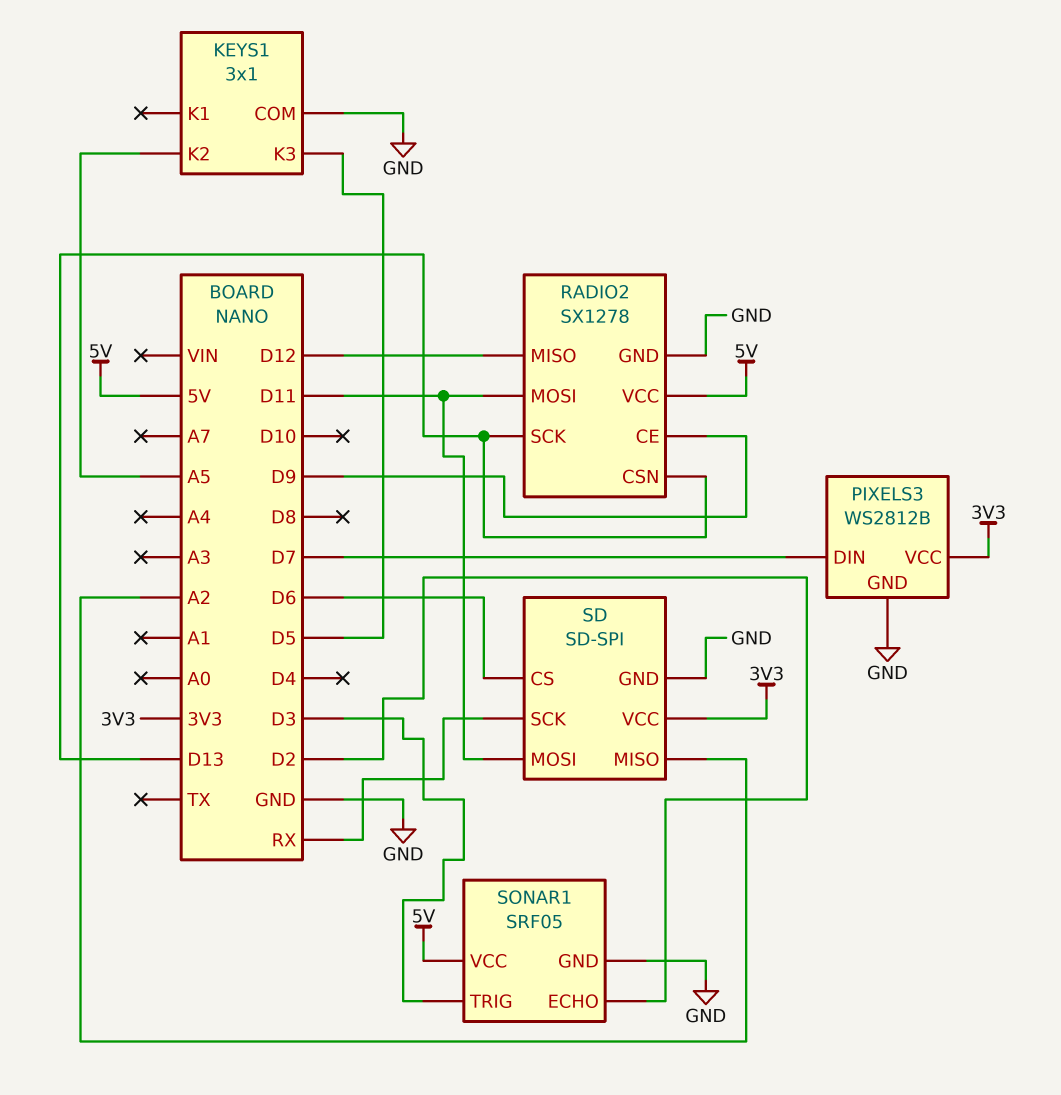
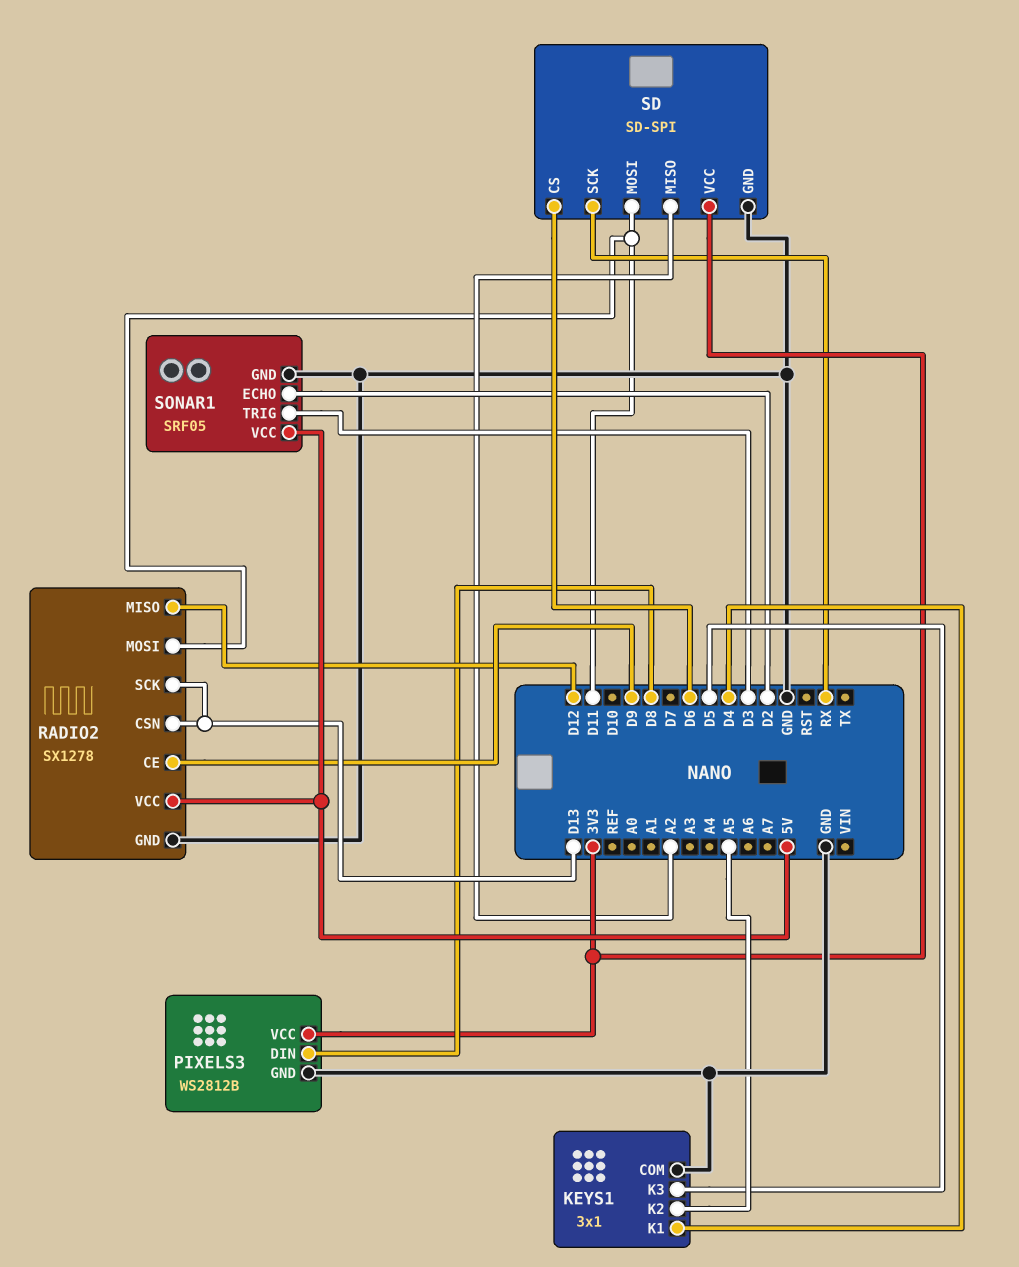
KEYS1 pin K1: none -> D4
PIXELS3 pin DIN: D7 -> D8

